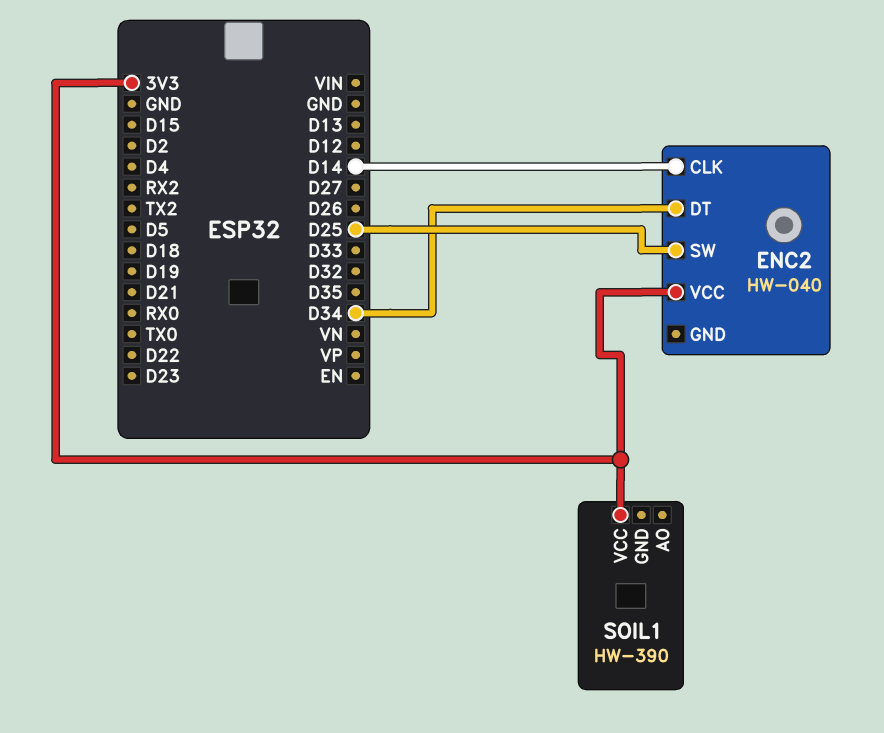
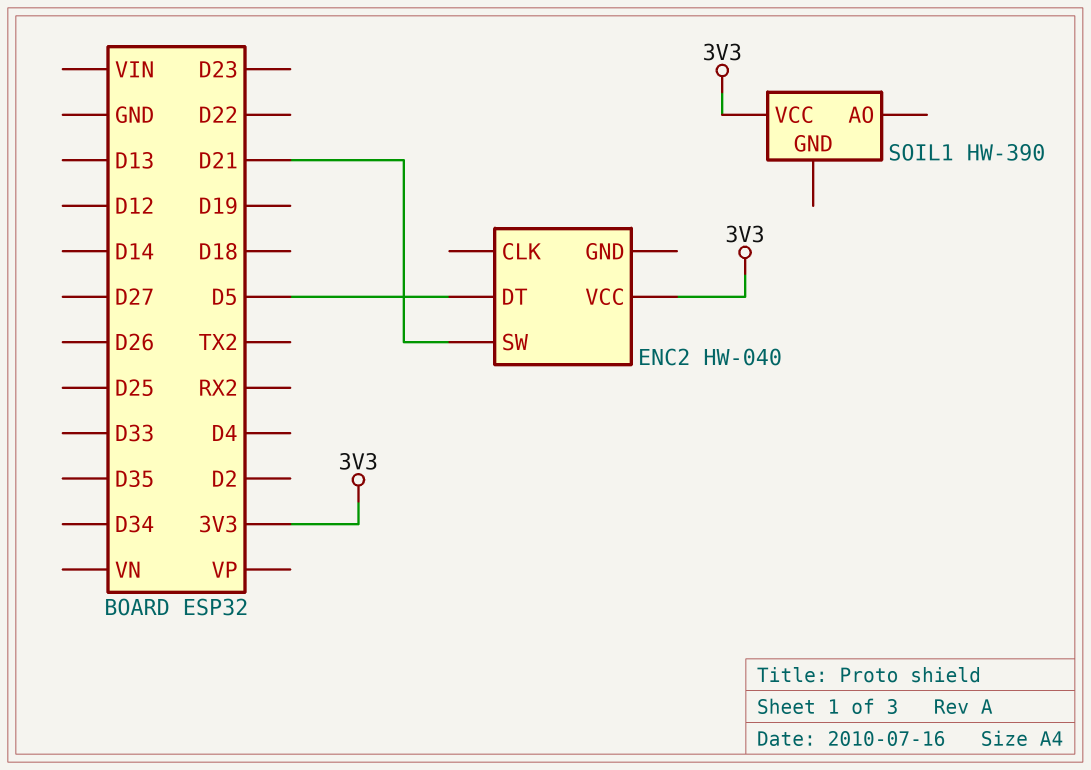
ENC2 pin CLK: D14 -> none
ENC2 pin DT: D34 -> D5
ENC2 pin SW: D25 -> D21

